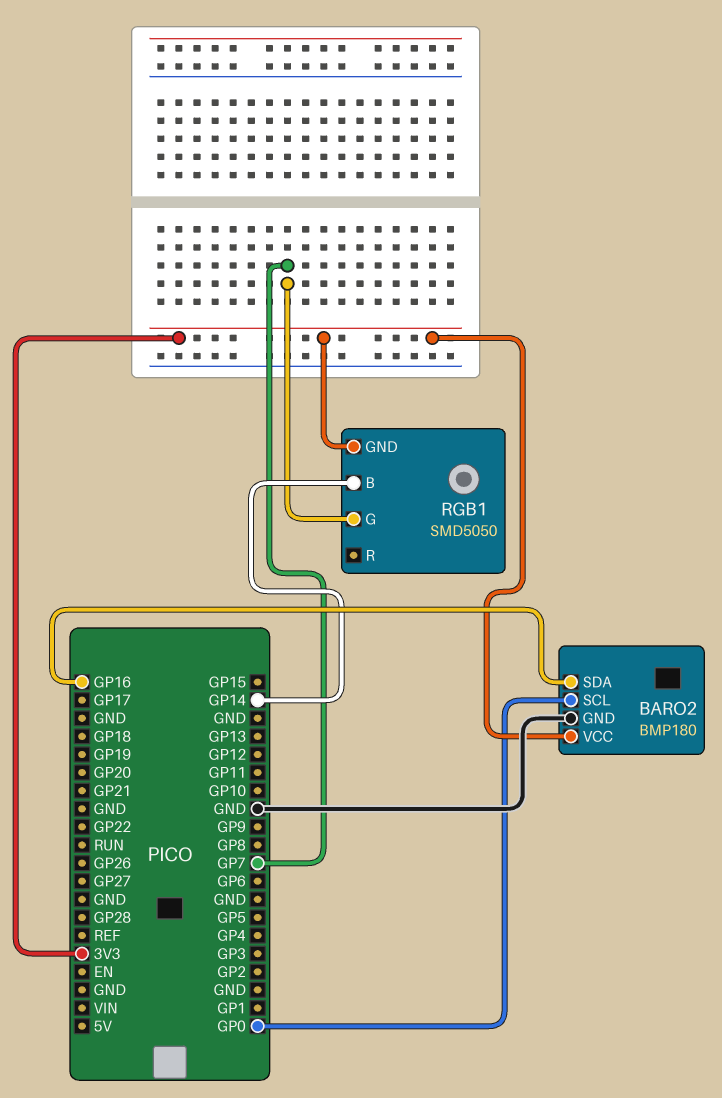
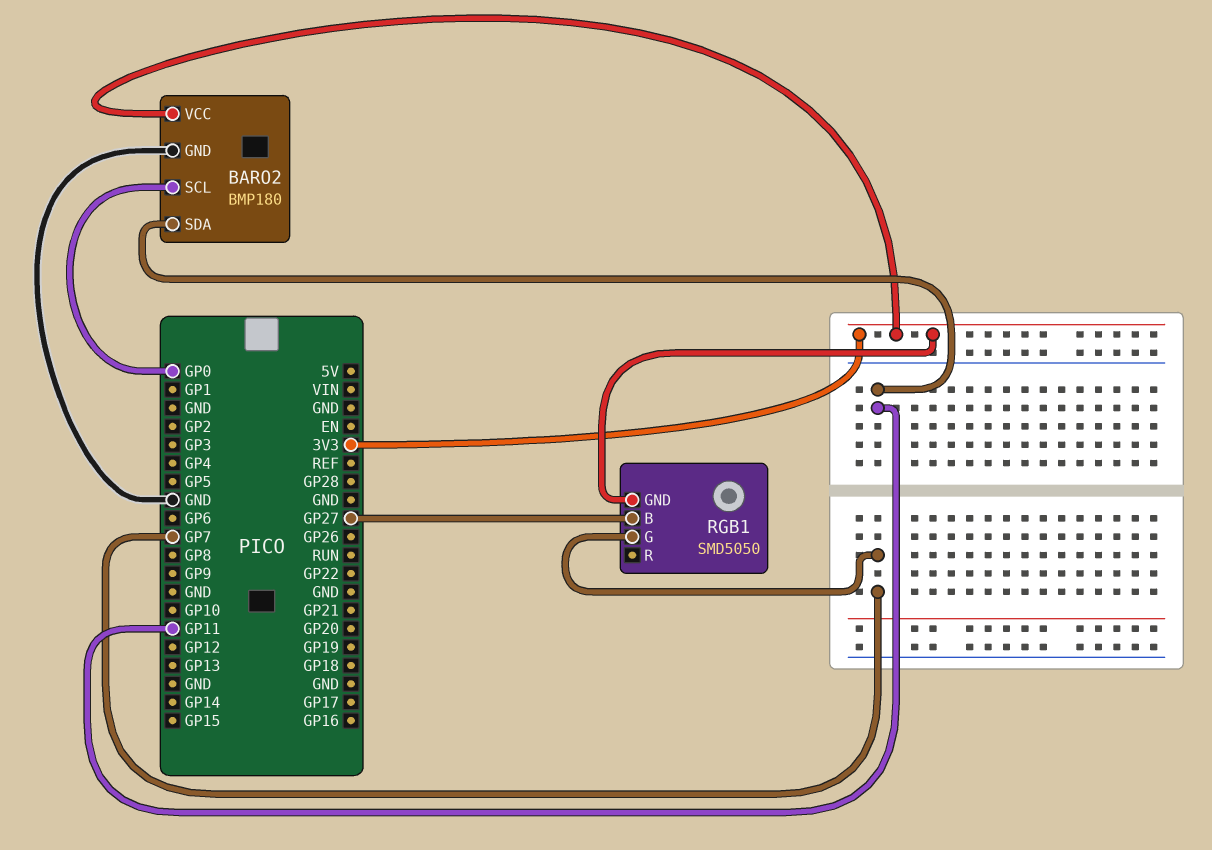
BARO2 pin SDA: GP16 -> GP11
RGB1 pin B: GP14 -> GP27

